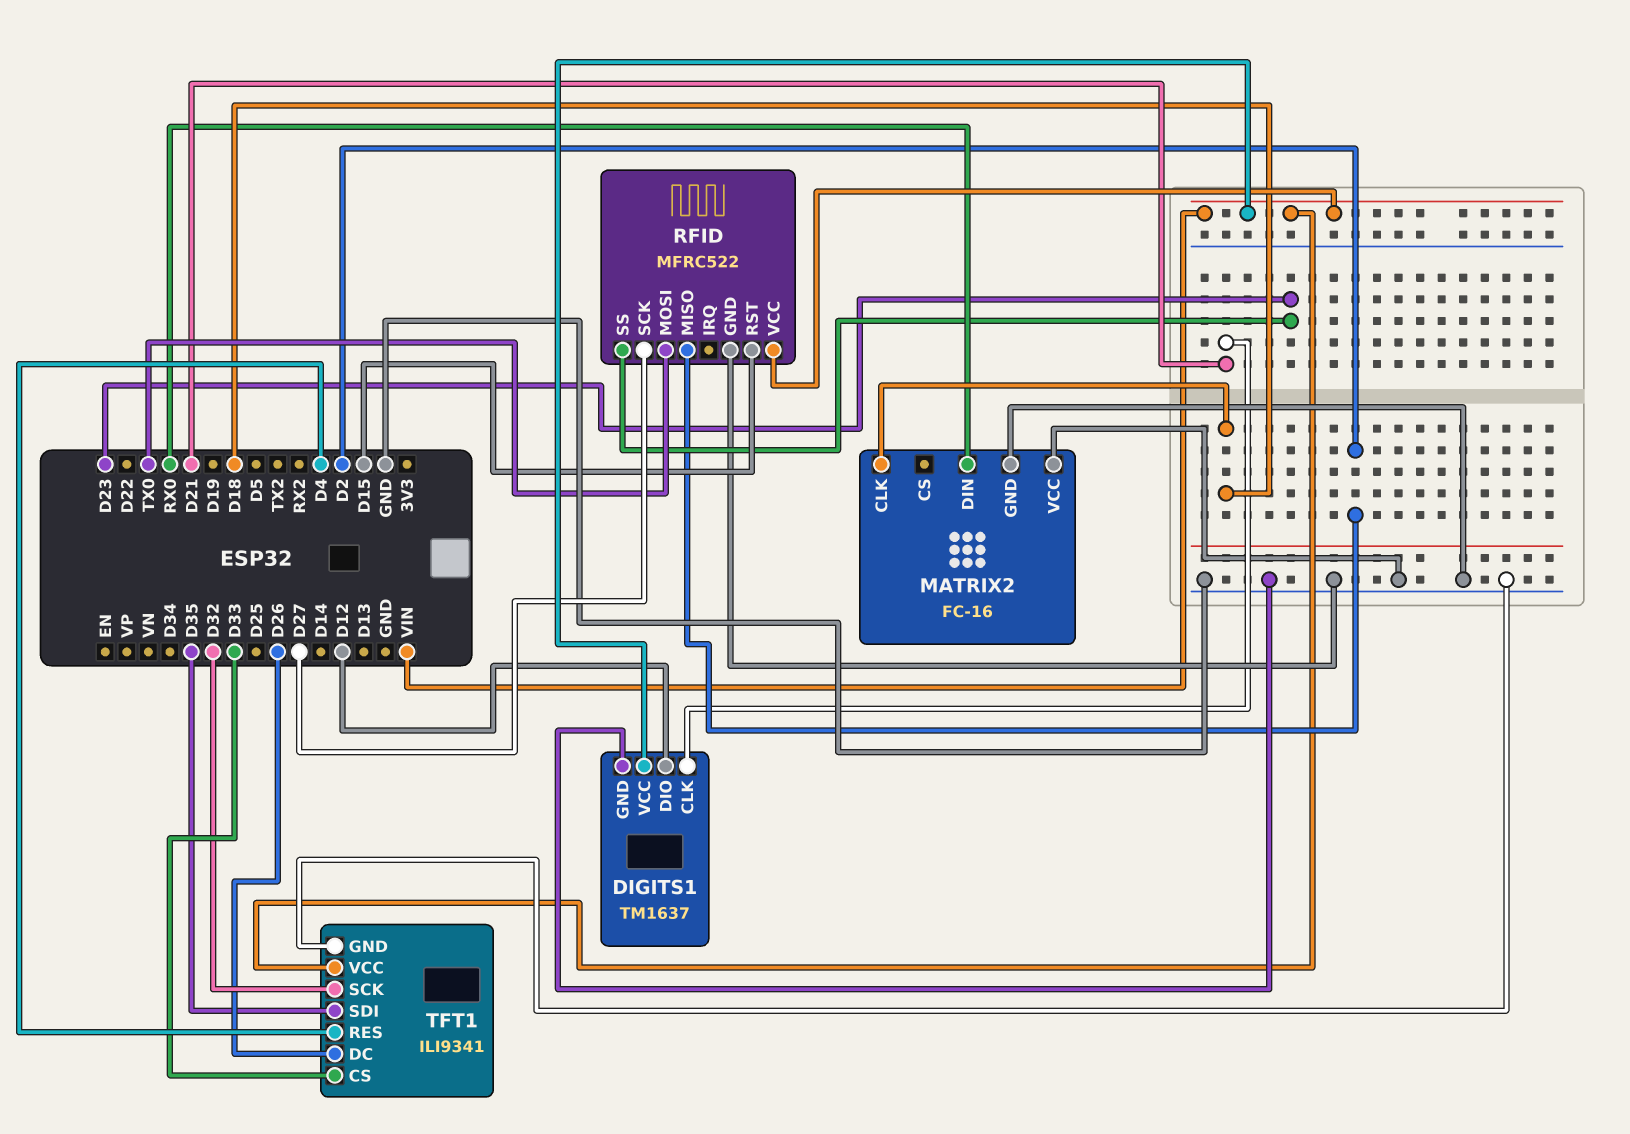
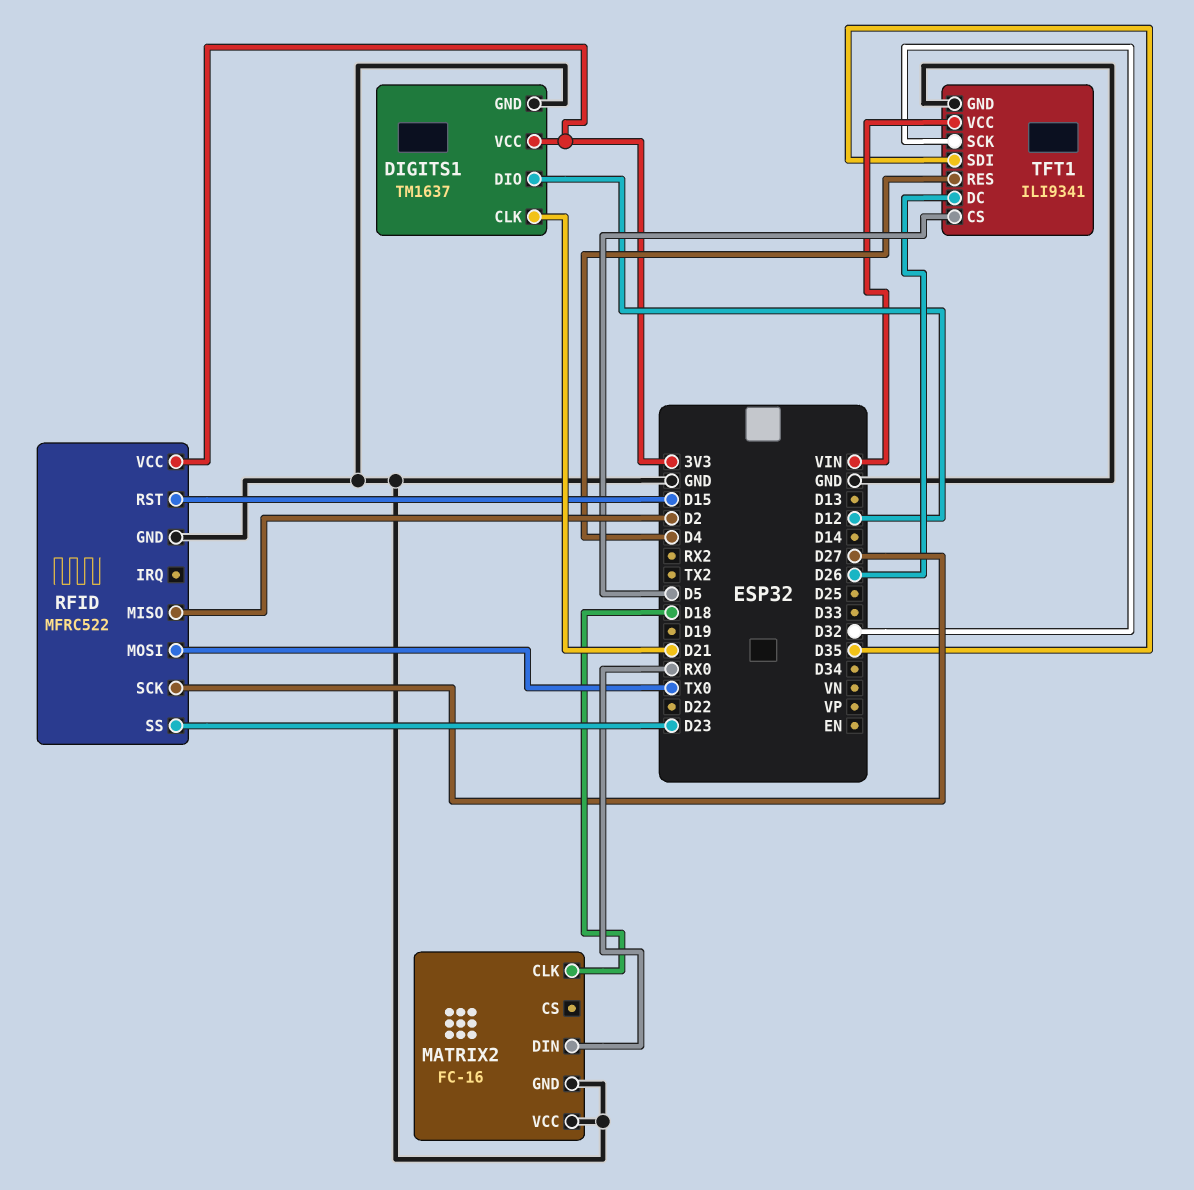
DIGITS1 pin VCC: VIN -> 3V3
RFID pin VCC: VIN -> 3V3
TFT1 pin CS: D33 -> D5

